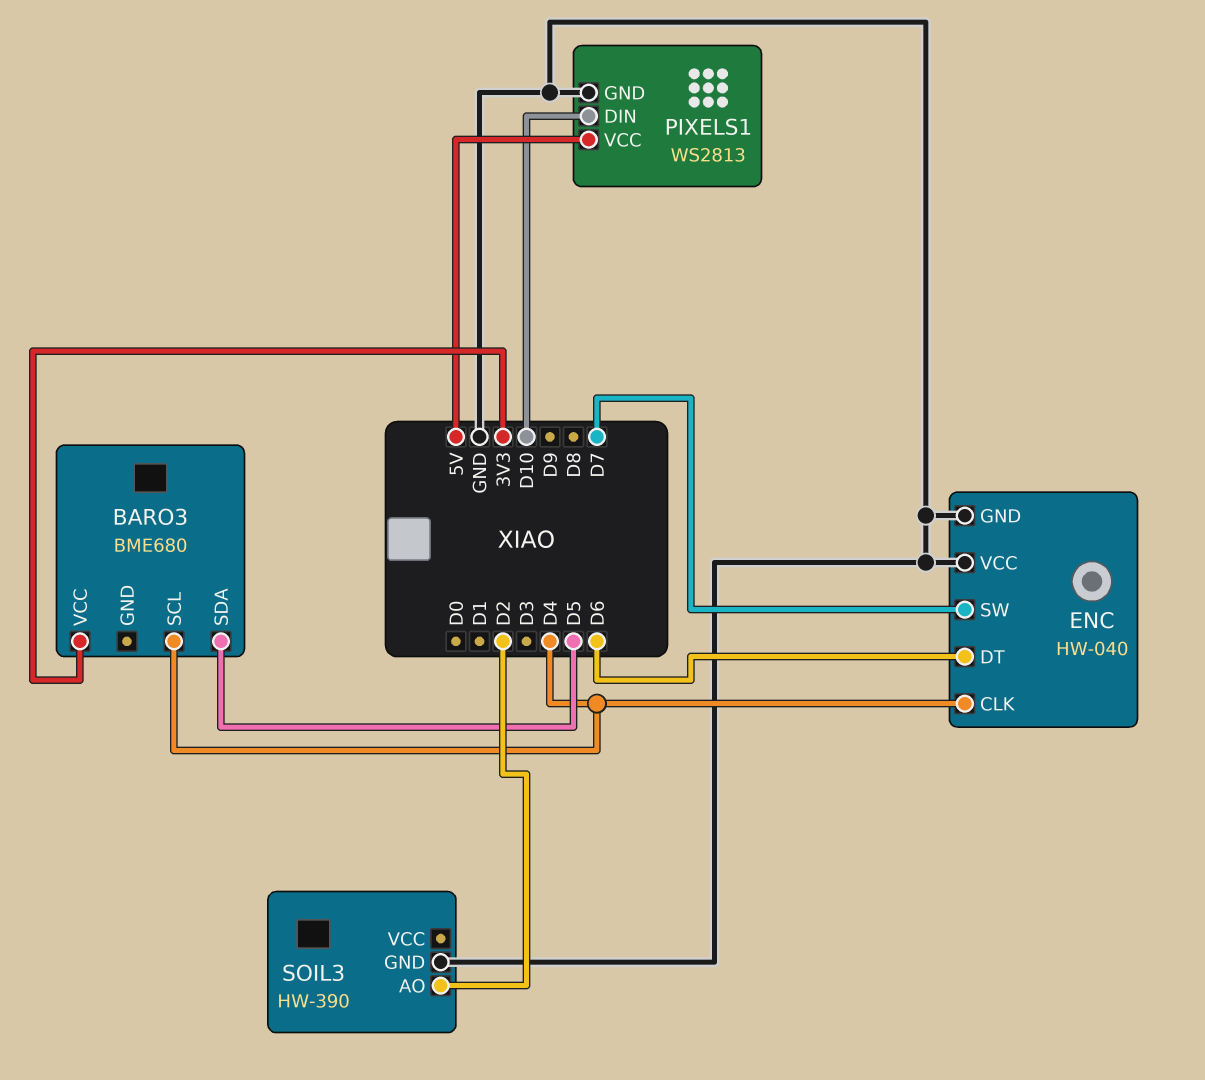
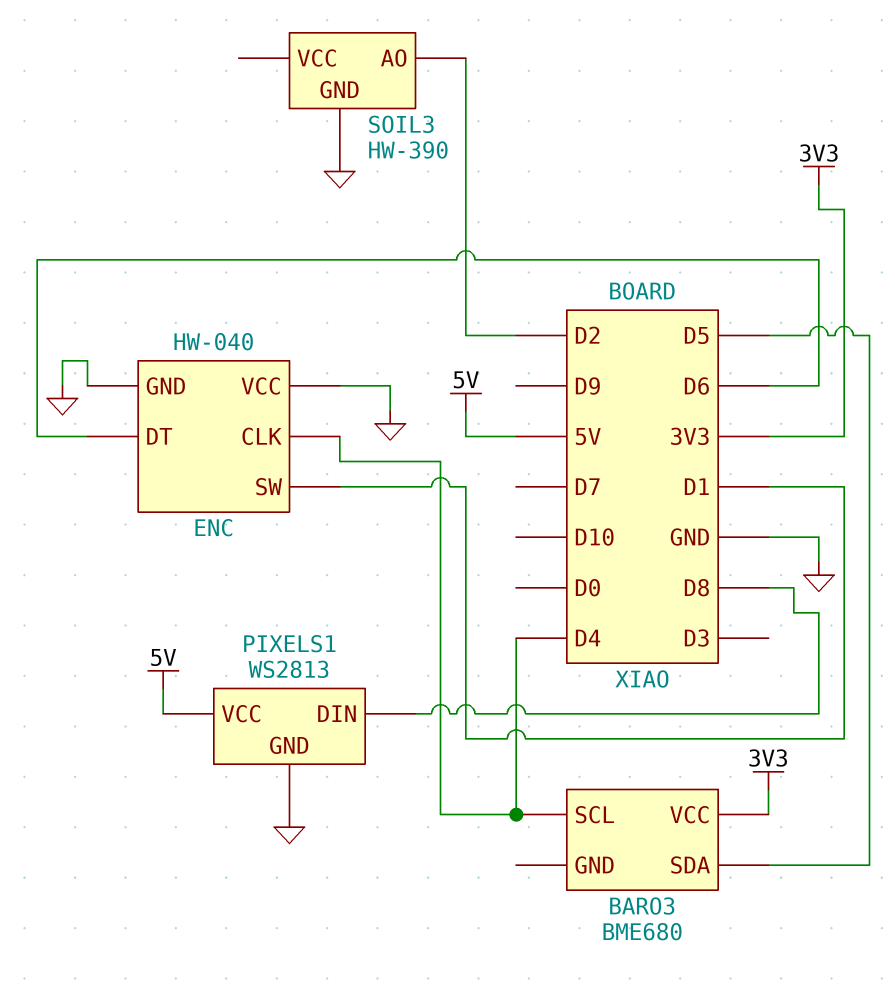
ENC pin SW: D7 -> D1
PIXELS1 pin DIN: D10 -> D8

